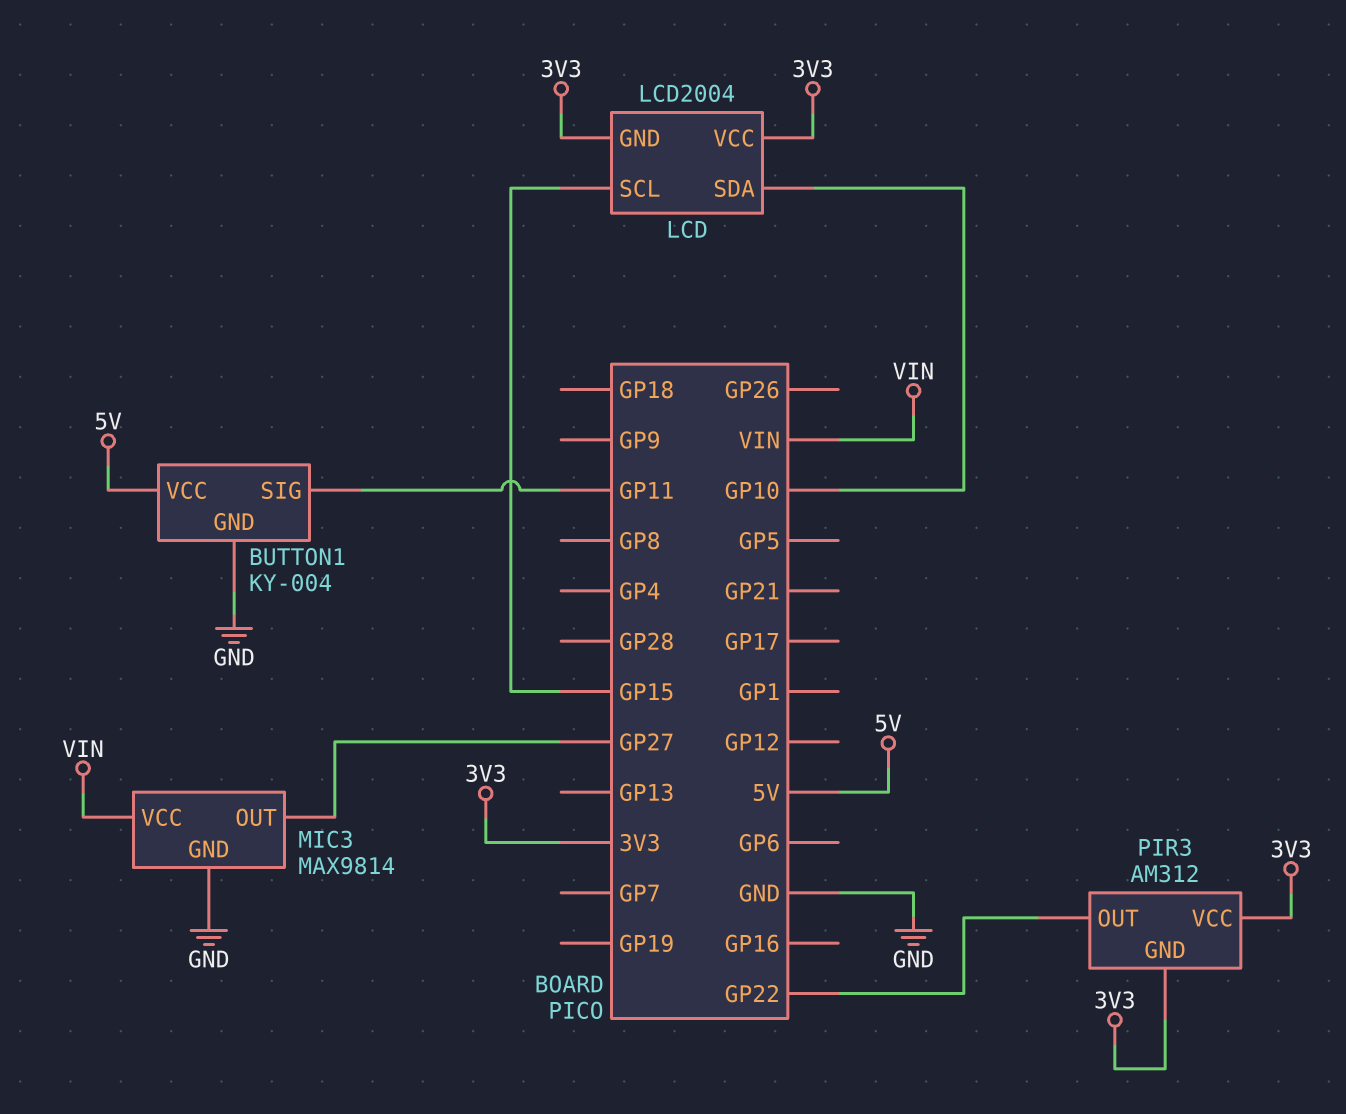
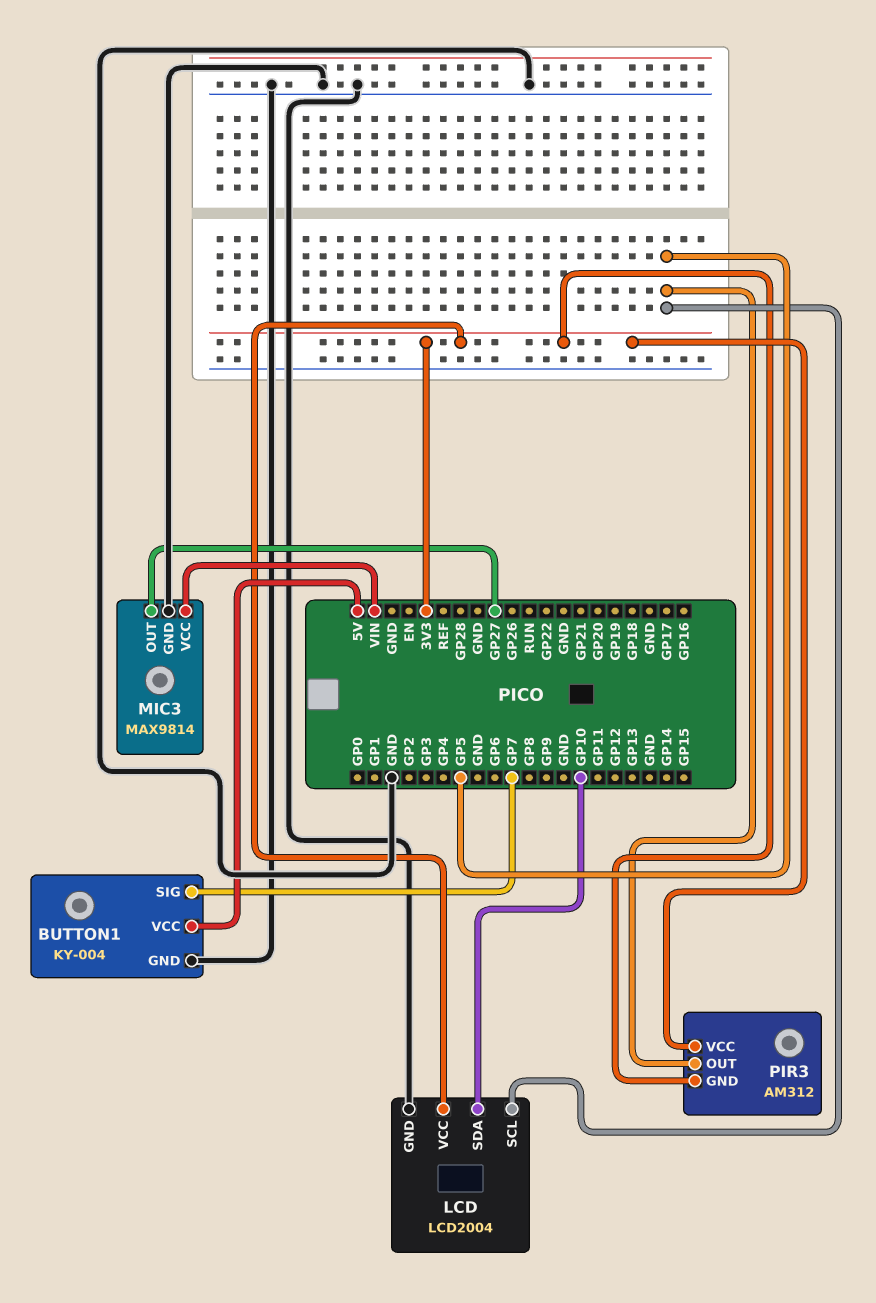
BUTTON1 pin SIG: GP11 -> GP7
LCD pin GND: 3V3 -> GND
LCD pin SCL: GP15 -> GP5
PIR3 pin OUT: GP22 -> GP5

